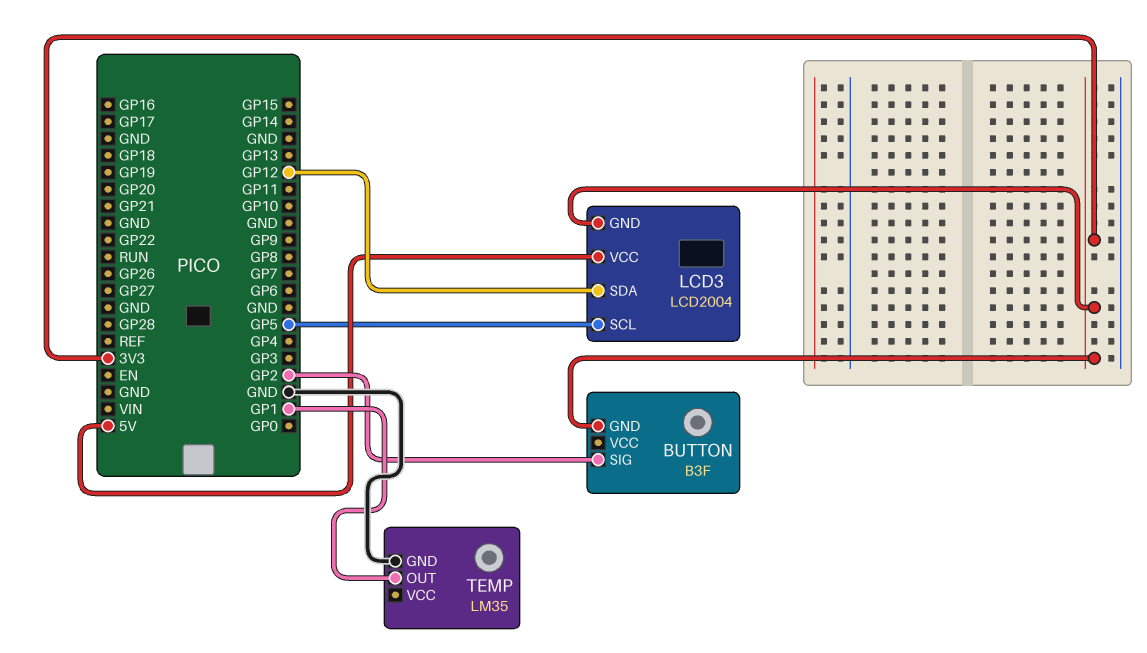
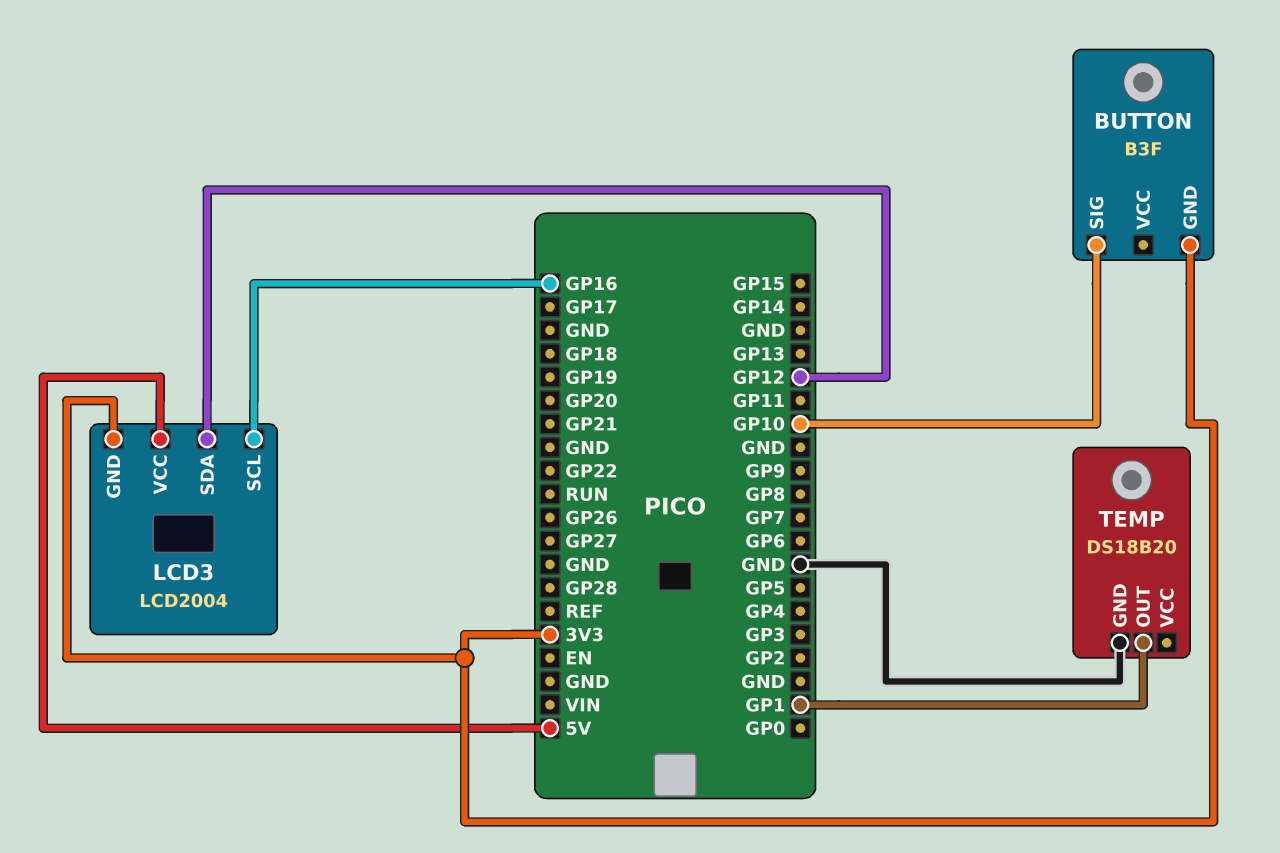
BUTTON pin SIG: GP2 -> GP10
LCD3 pin SCL: GP5 -> GP16
TEMP: LM35 -> DS18B20

